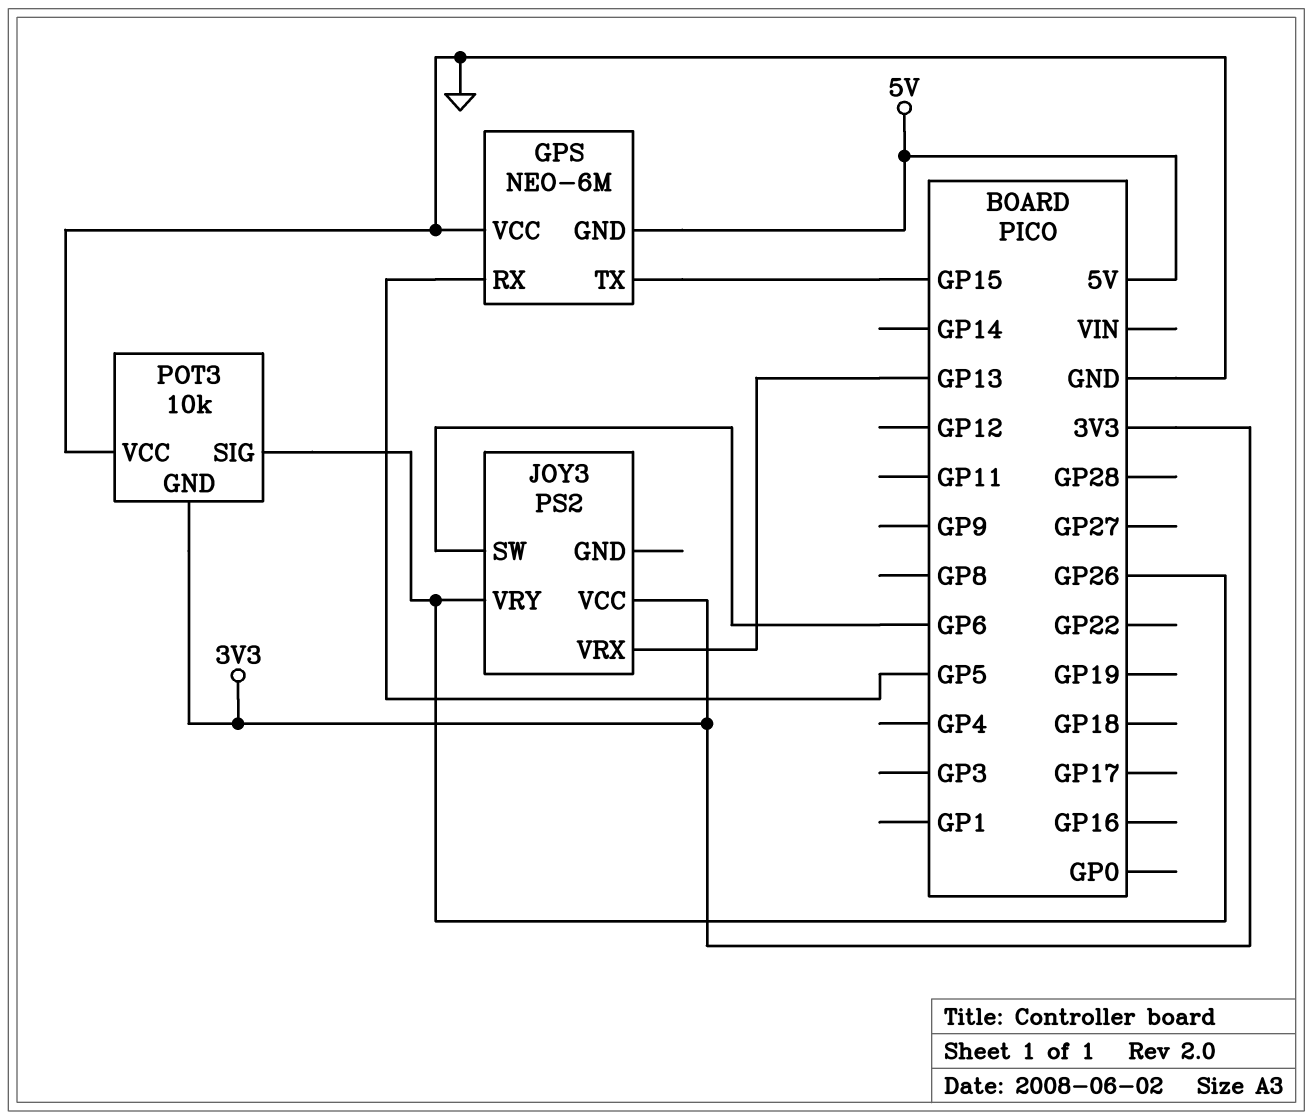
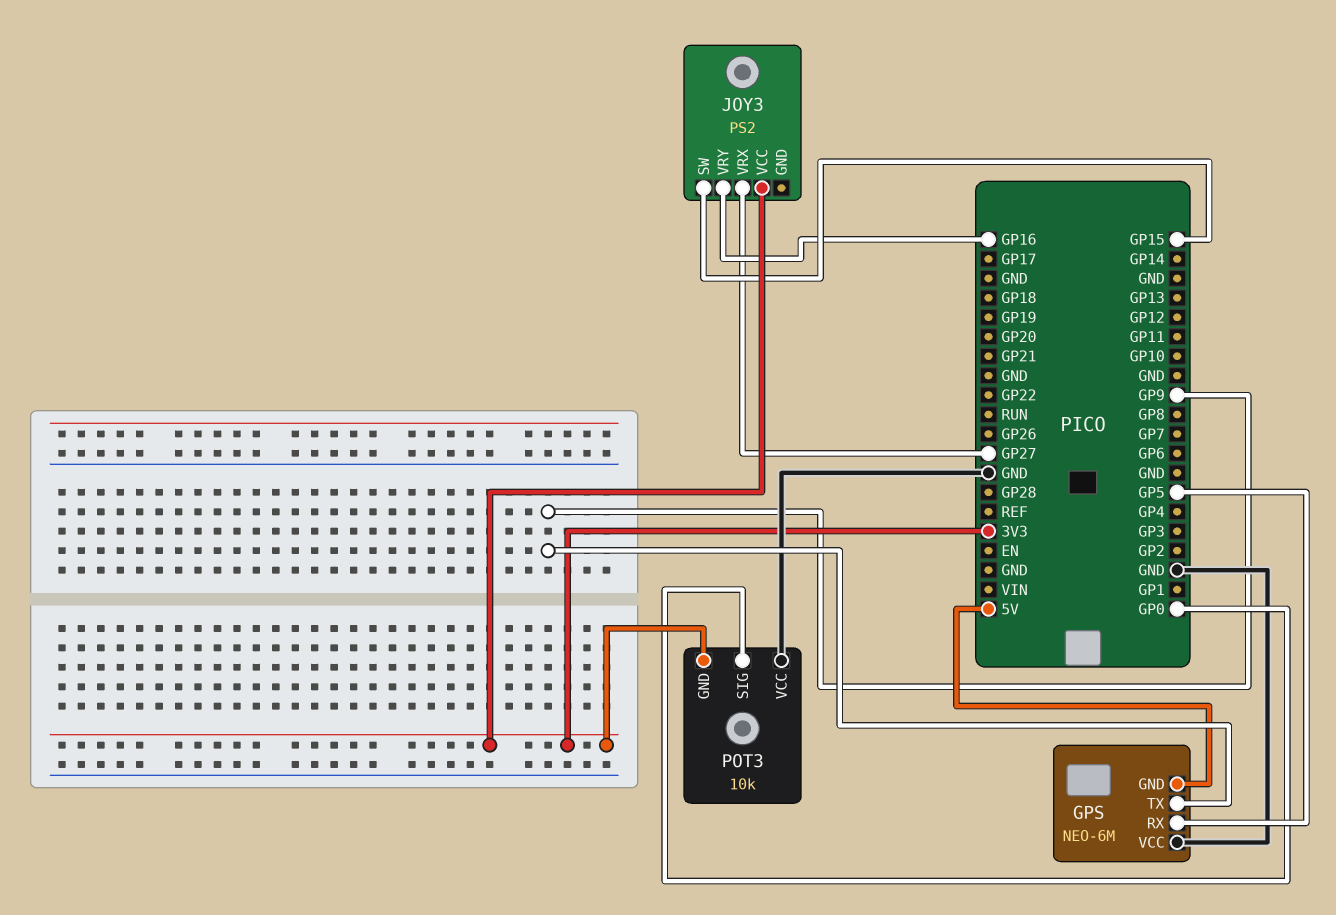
GPS pin TX: GP15 -> GP9
JOY3 pin SW: GP6 -> GP15
JOY3 pin VRX: GP13 -> GP27
JOY3 pin VRY: GP26 -> GP16
POT3 pin SIG: GP26 -> GP0

